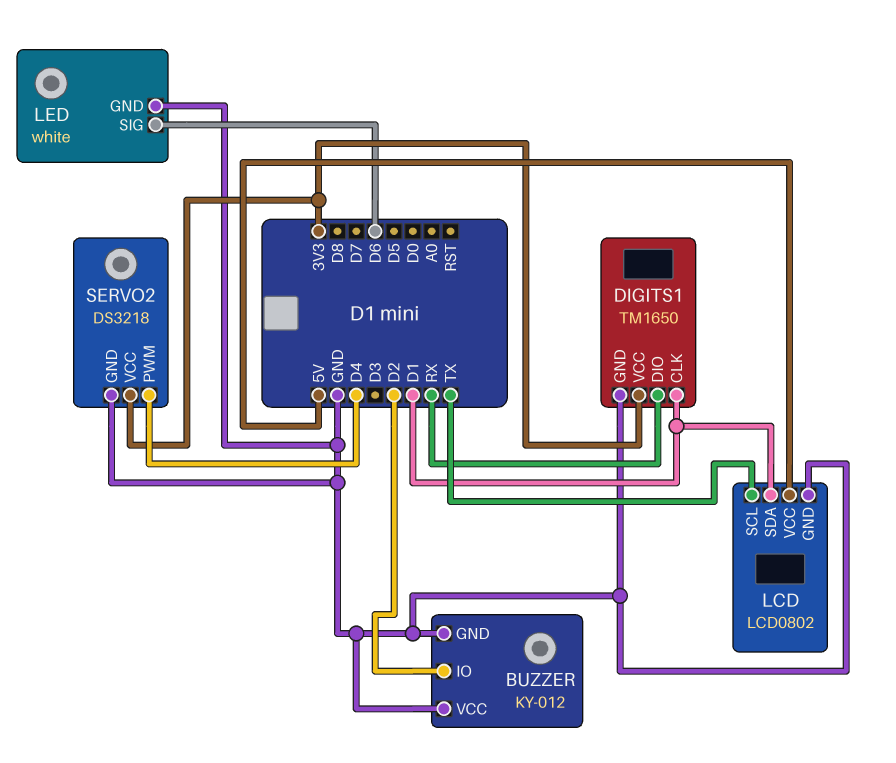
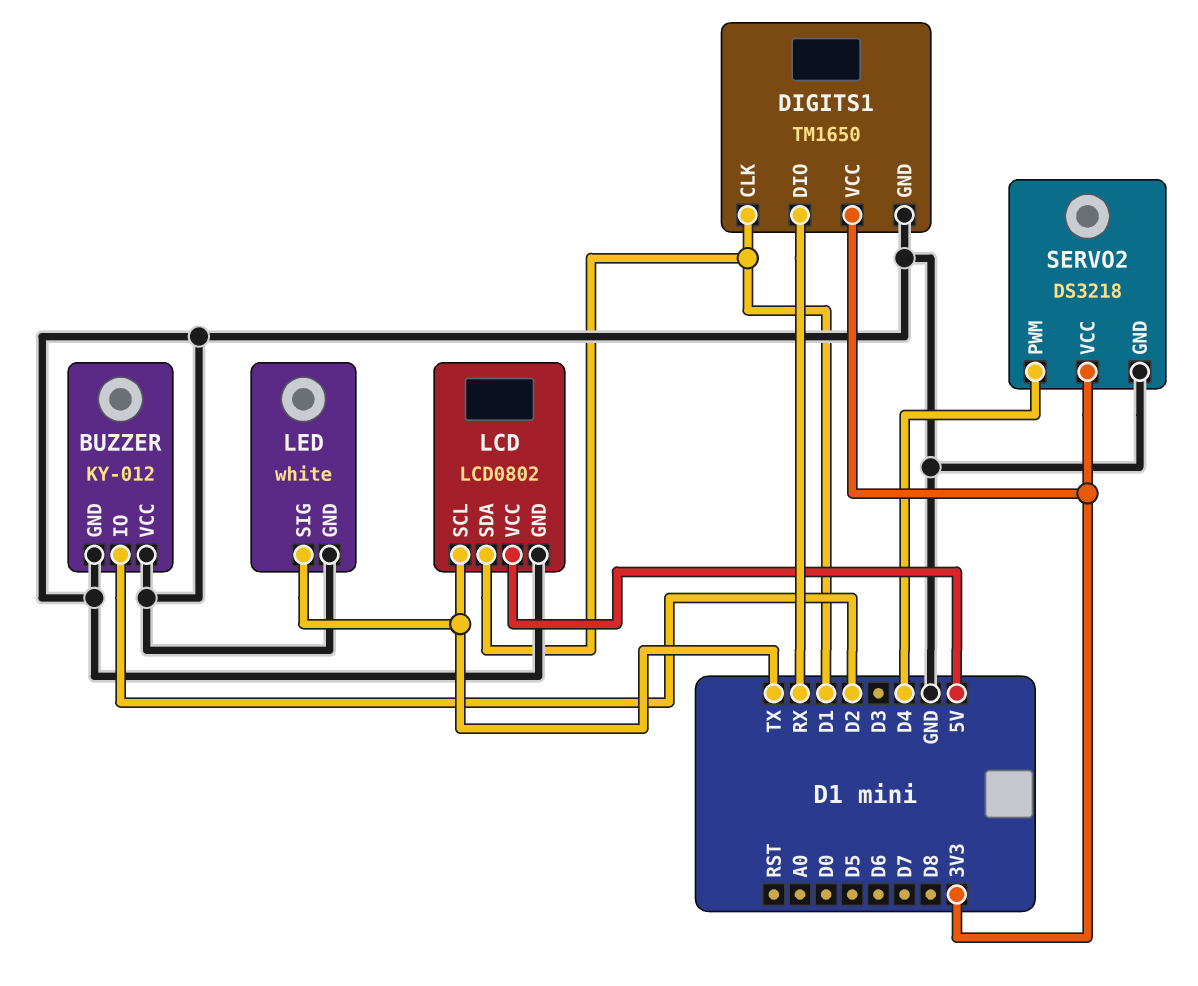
LED pin SIG: D6 -> TX

